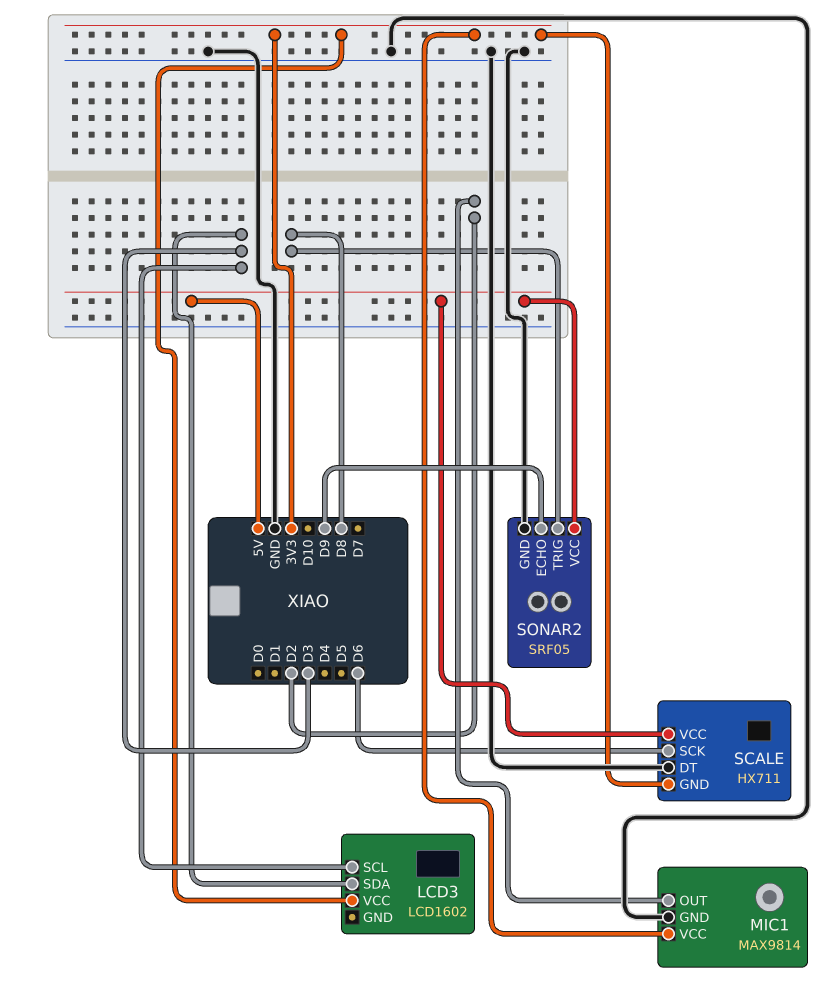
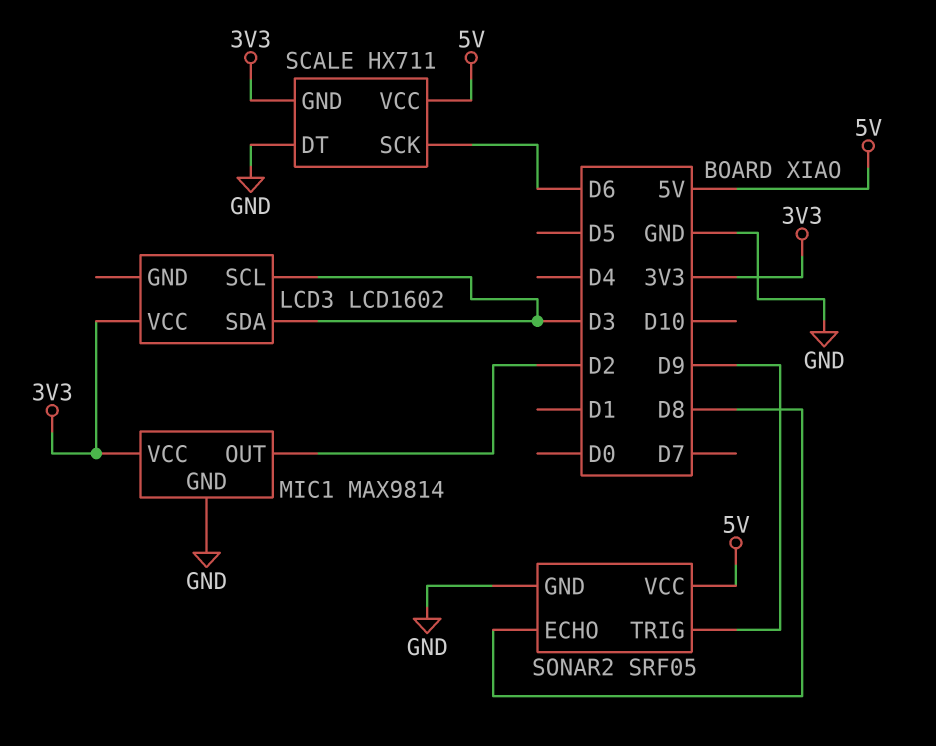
SONAR2 pin ECHO: D9 -> D8
SONAR2 pin TRIG: D8 -> D9

